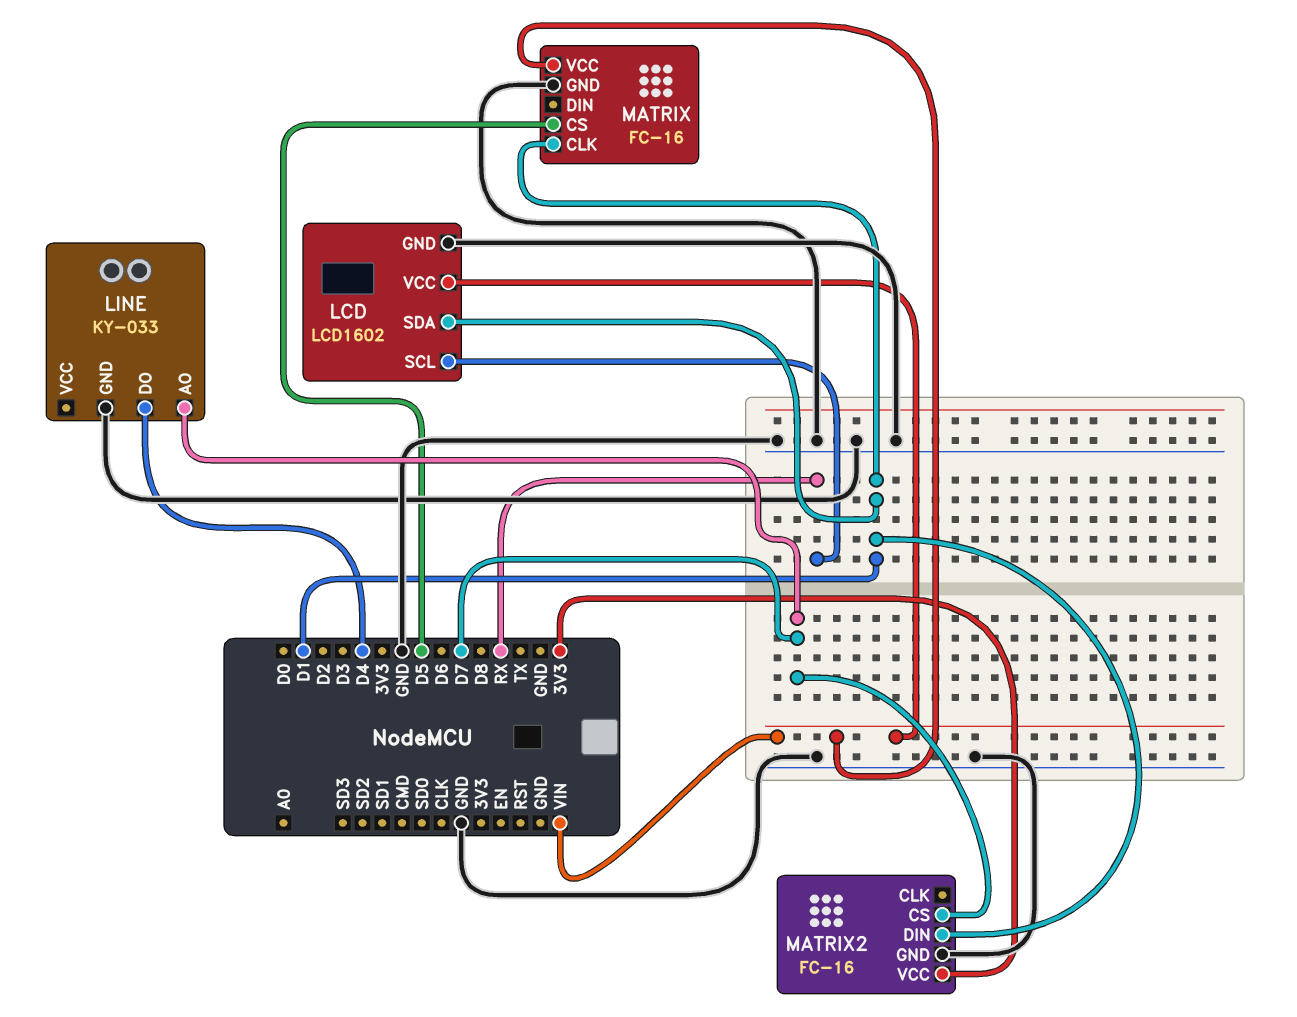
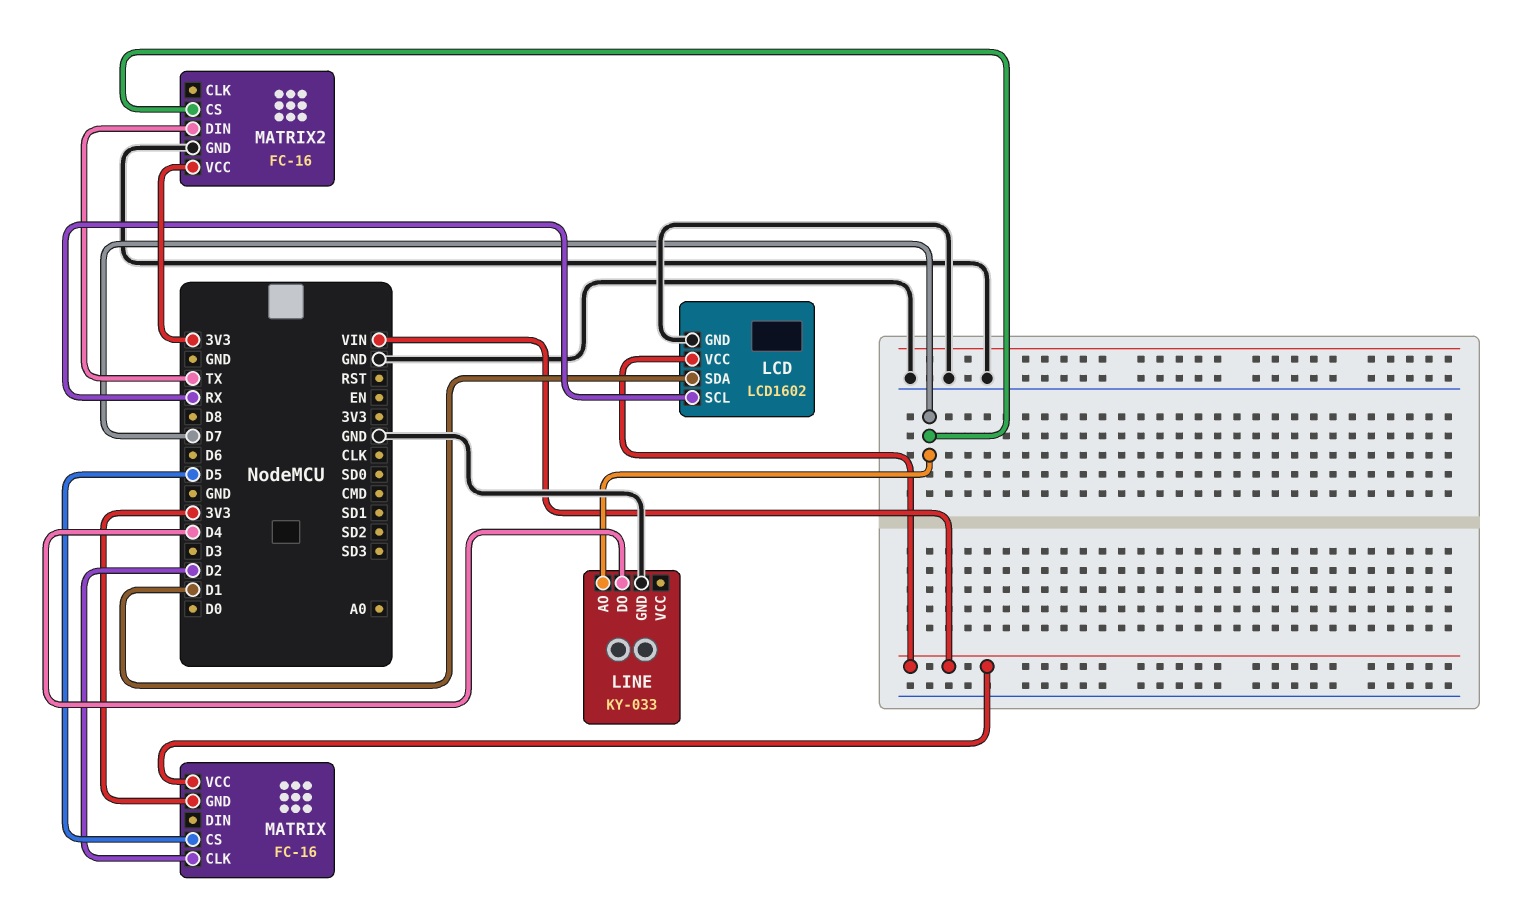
MATRIX pin CLK: D1 -> D2
MATRIX pin GND: GND -> 3V3
MATRIX2 pin DIN: D1 -> TX

